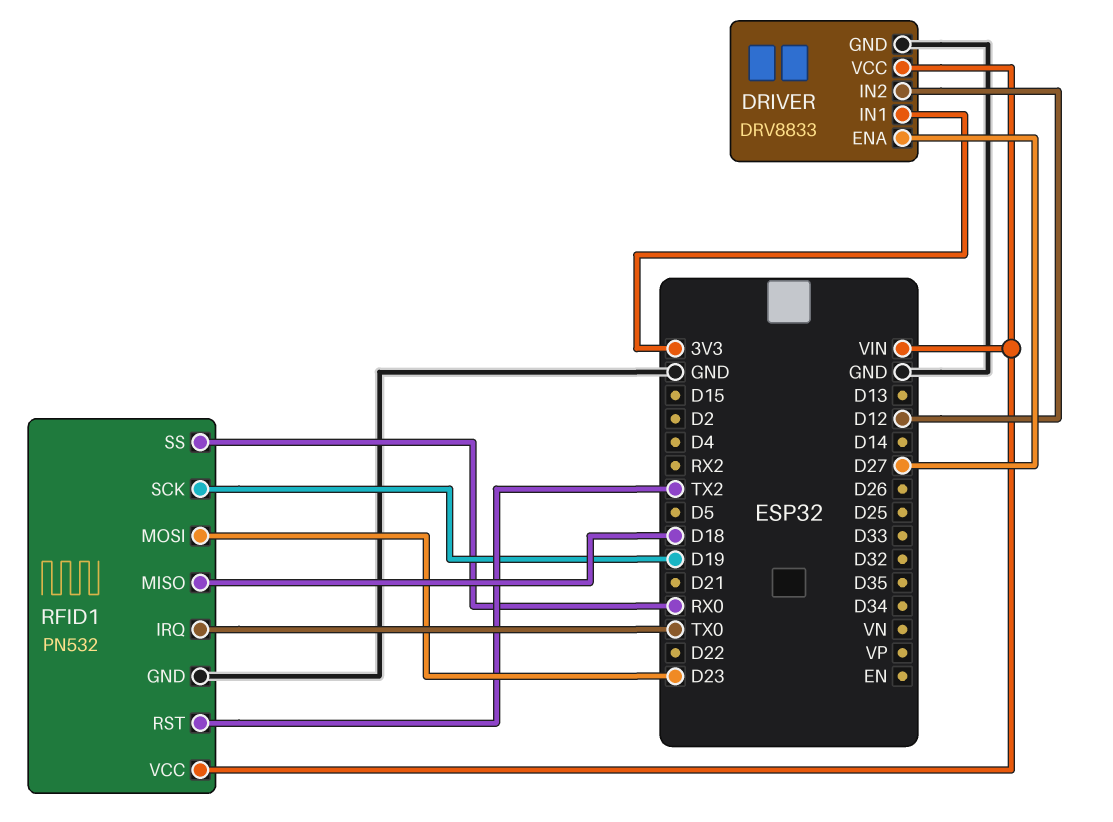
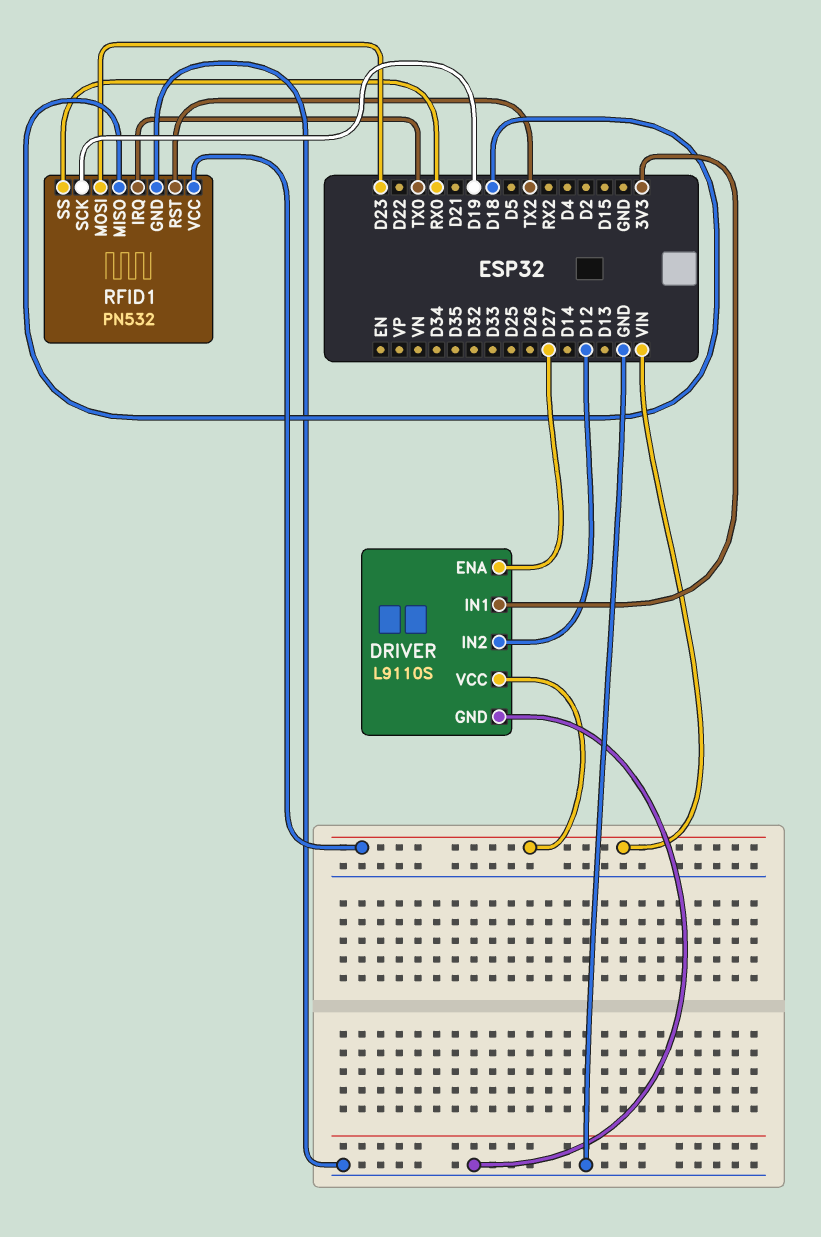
DRIVER: DRV8833 -> L9110S

